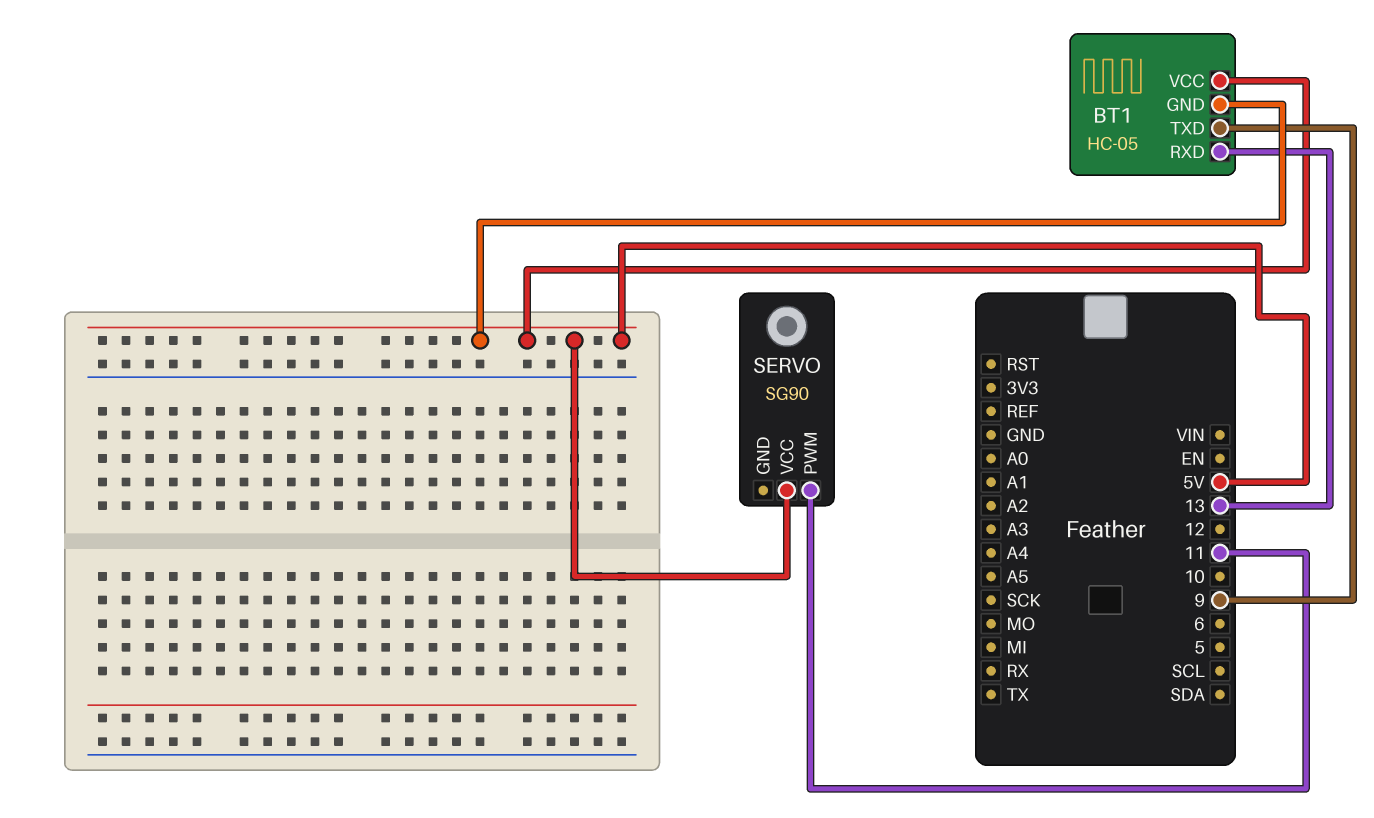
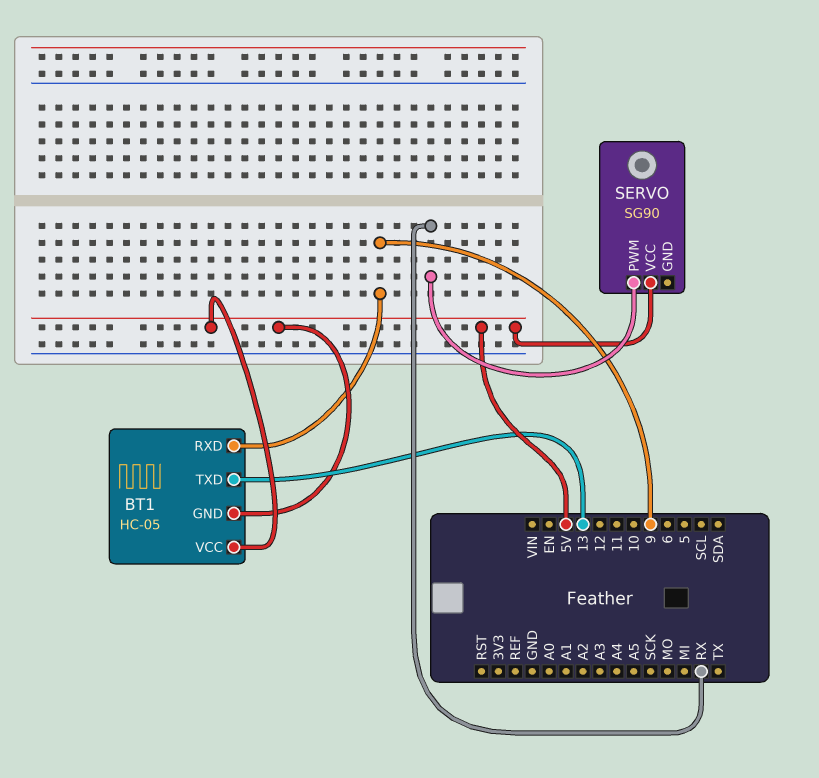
BT1 pin RXD: 13 -> 9
BT1 pin TXD: 9 -> 13
SERVO pin PWM: 11 -> RX

